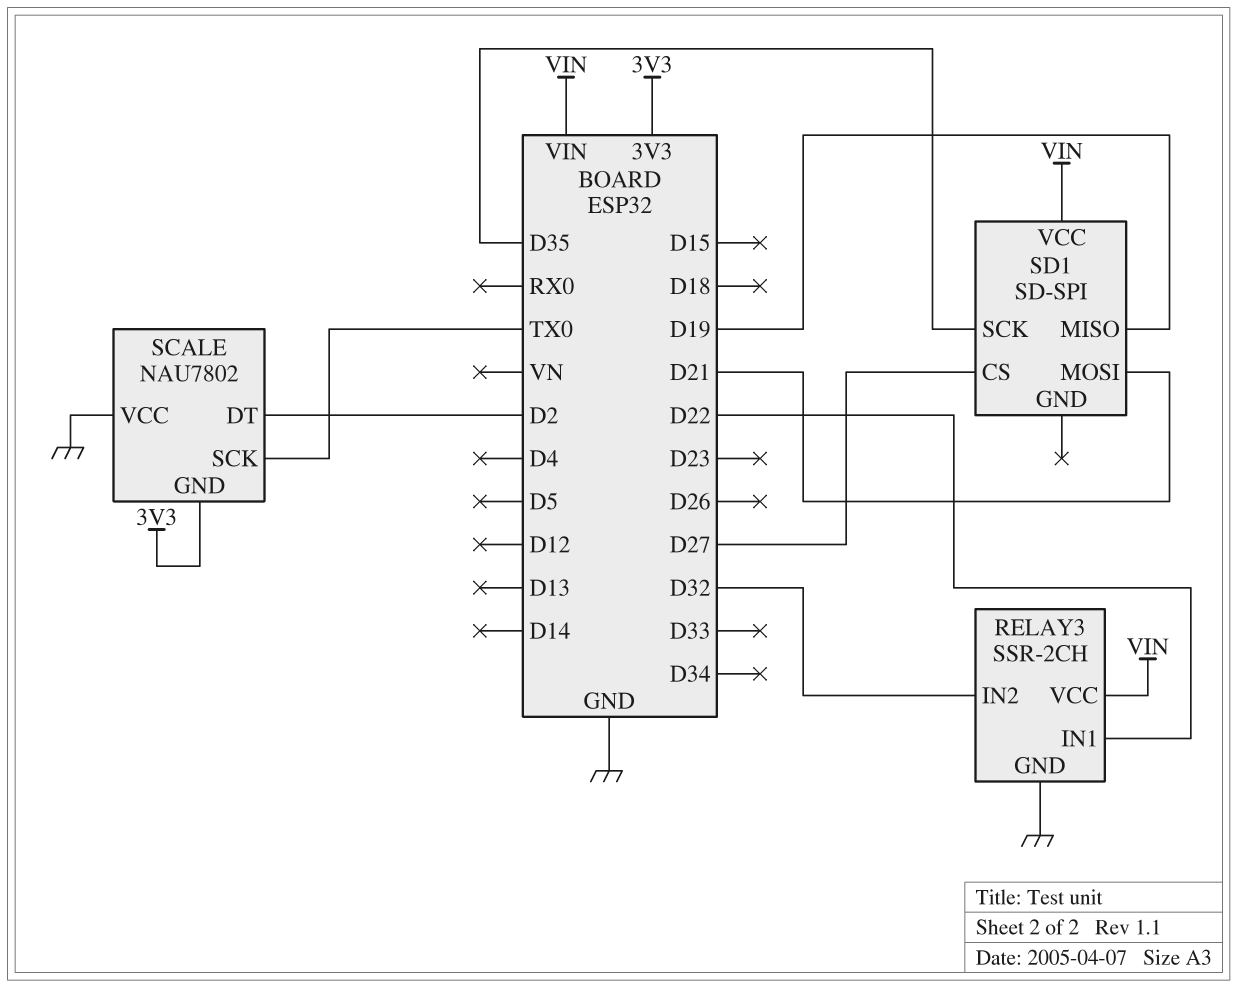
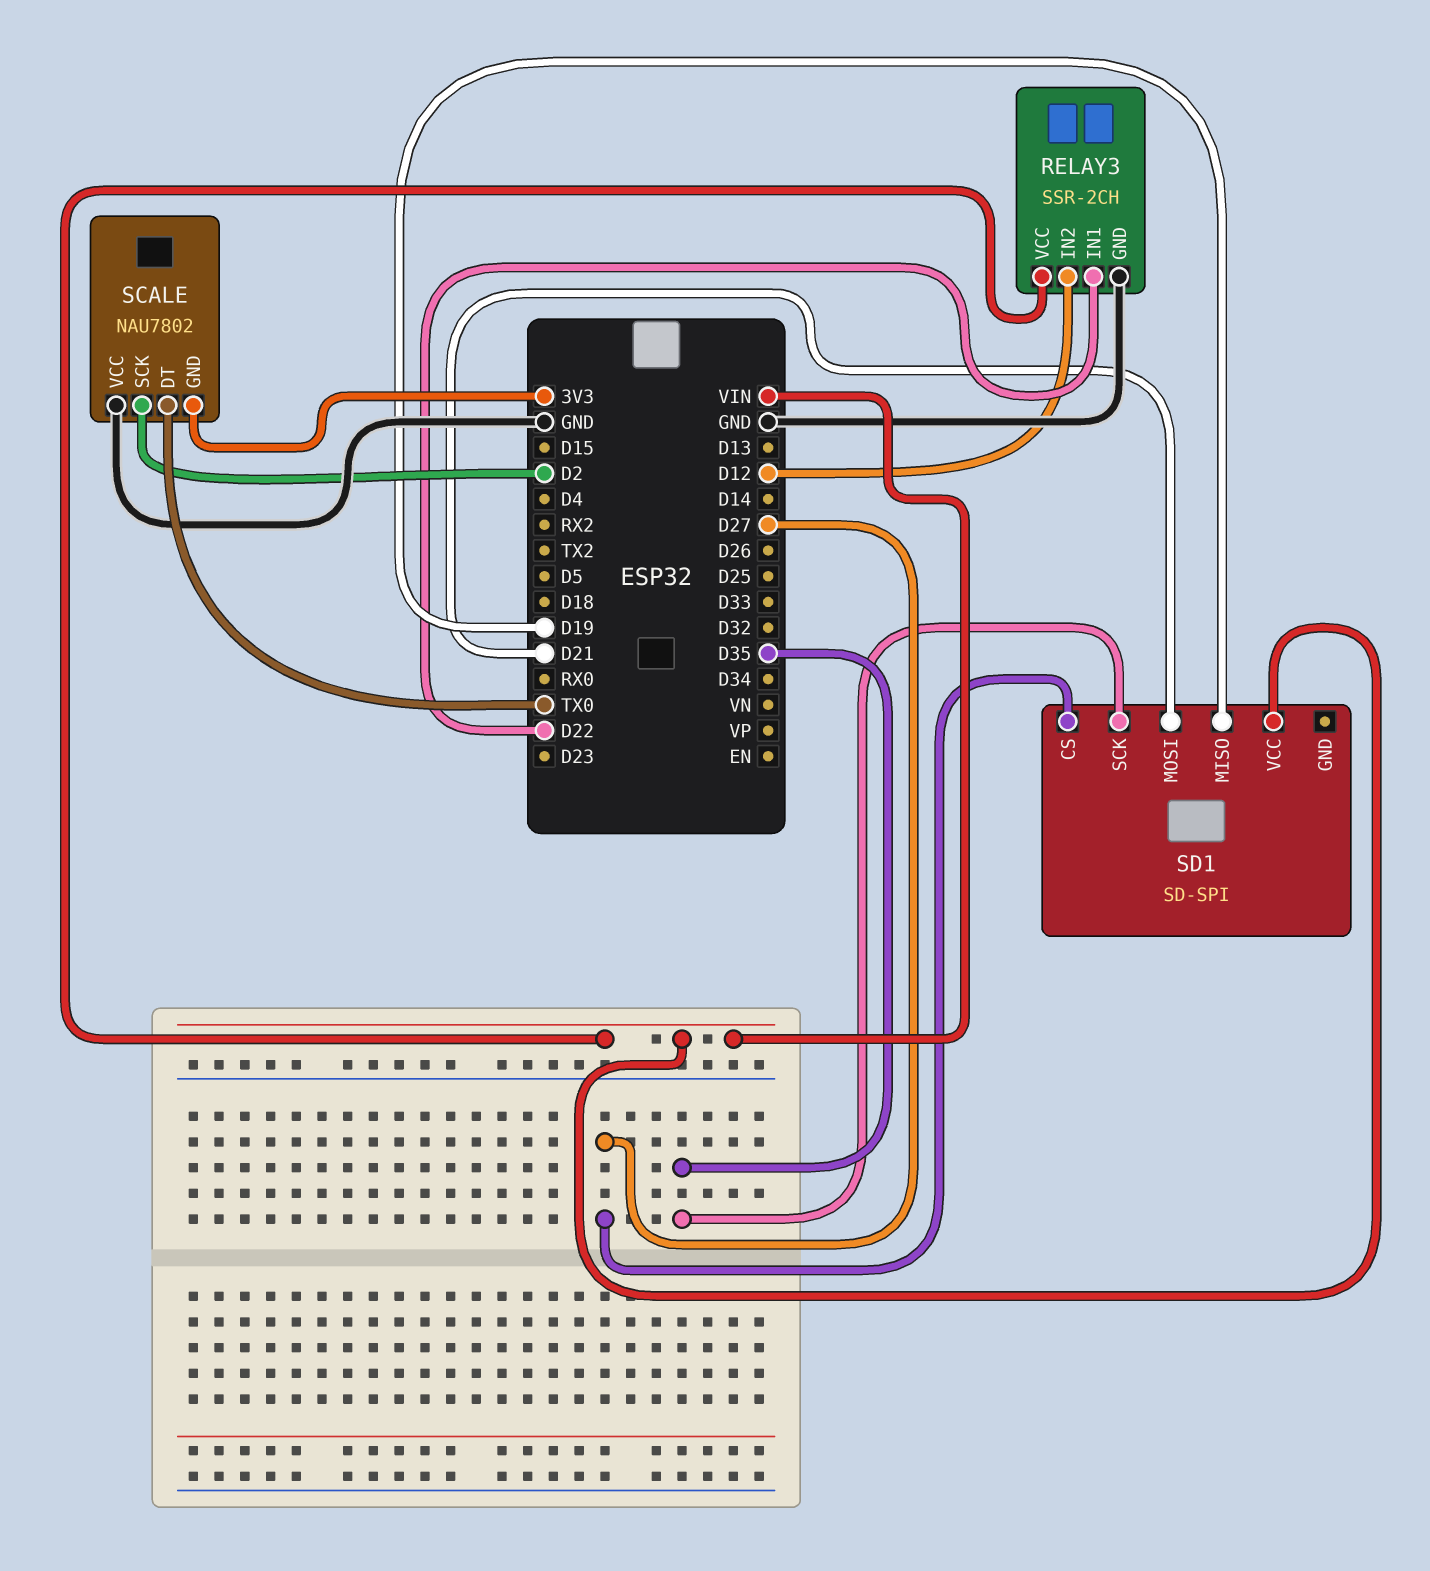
RELAY3 pin IN2: D32 -> D12
SCALE pin DT: D2 -> TX0
SCALE pin SCK: TX0 -> D2

